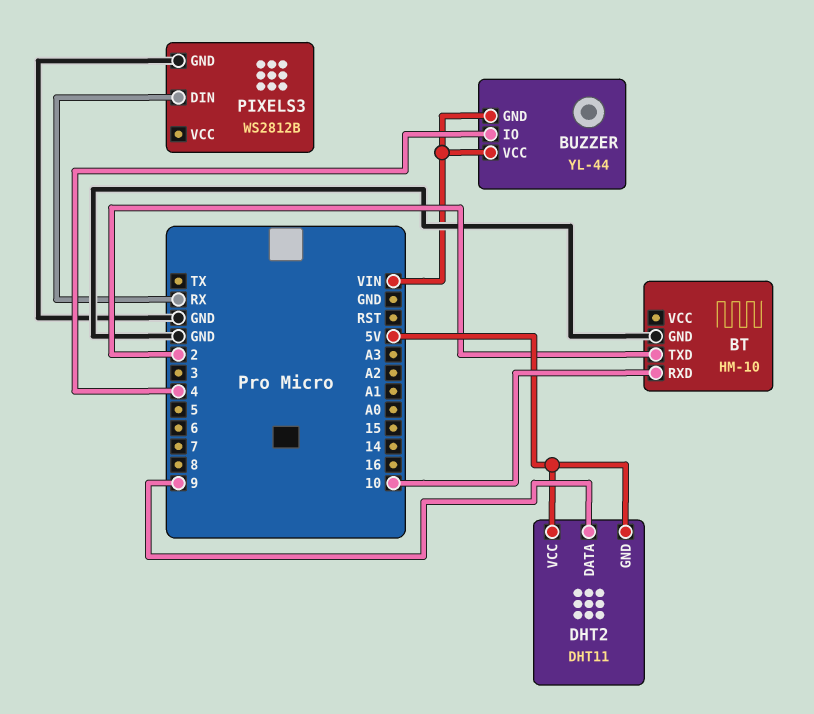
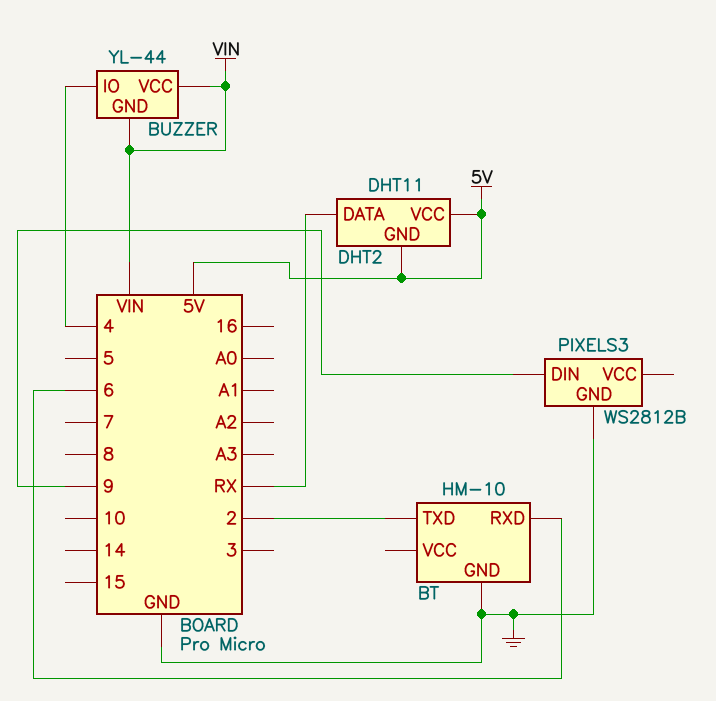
BT pin RXD: 10 -> 6
DHT2 pin DATA: 9 -> RX
PIXELS3 pin DIN: RX -> 9

